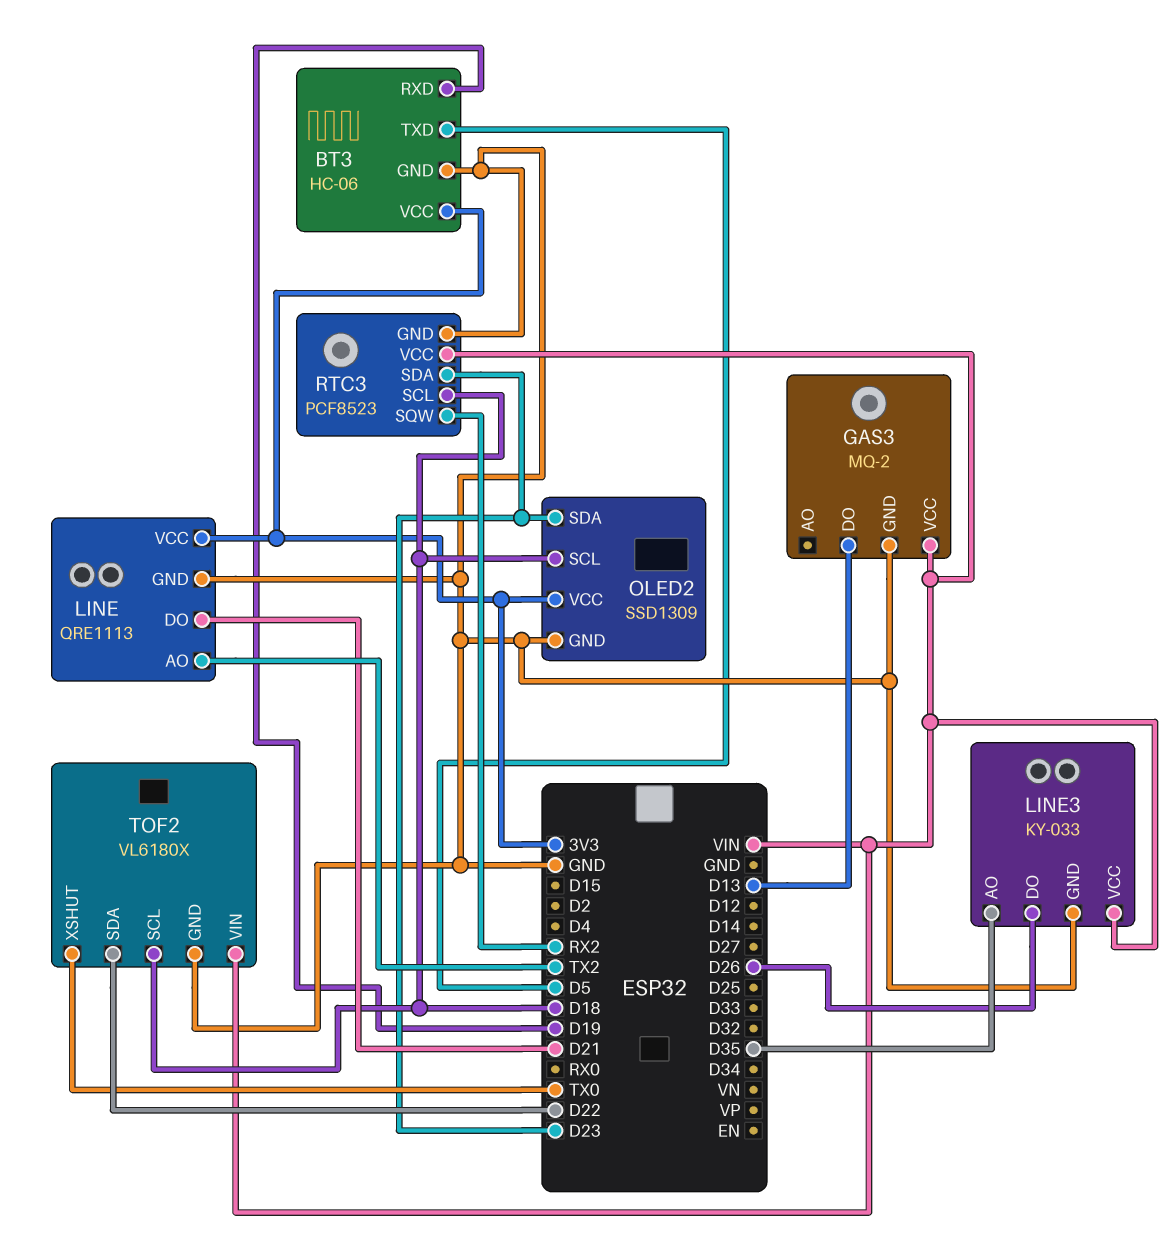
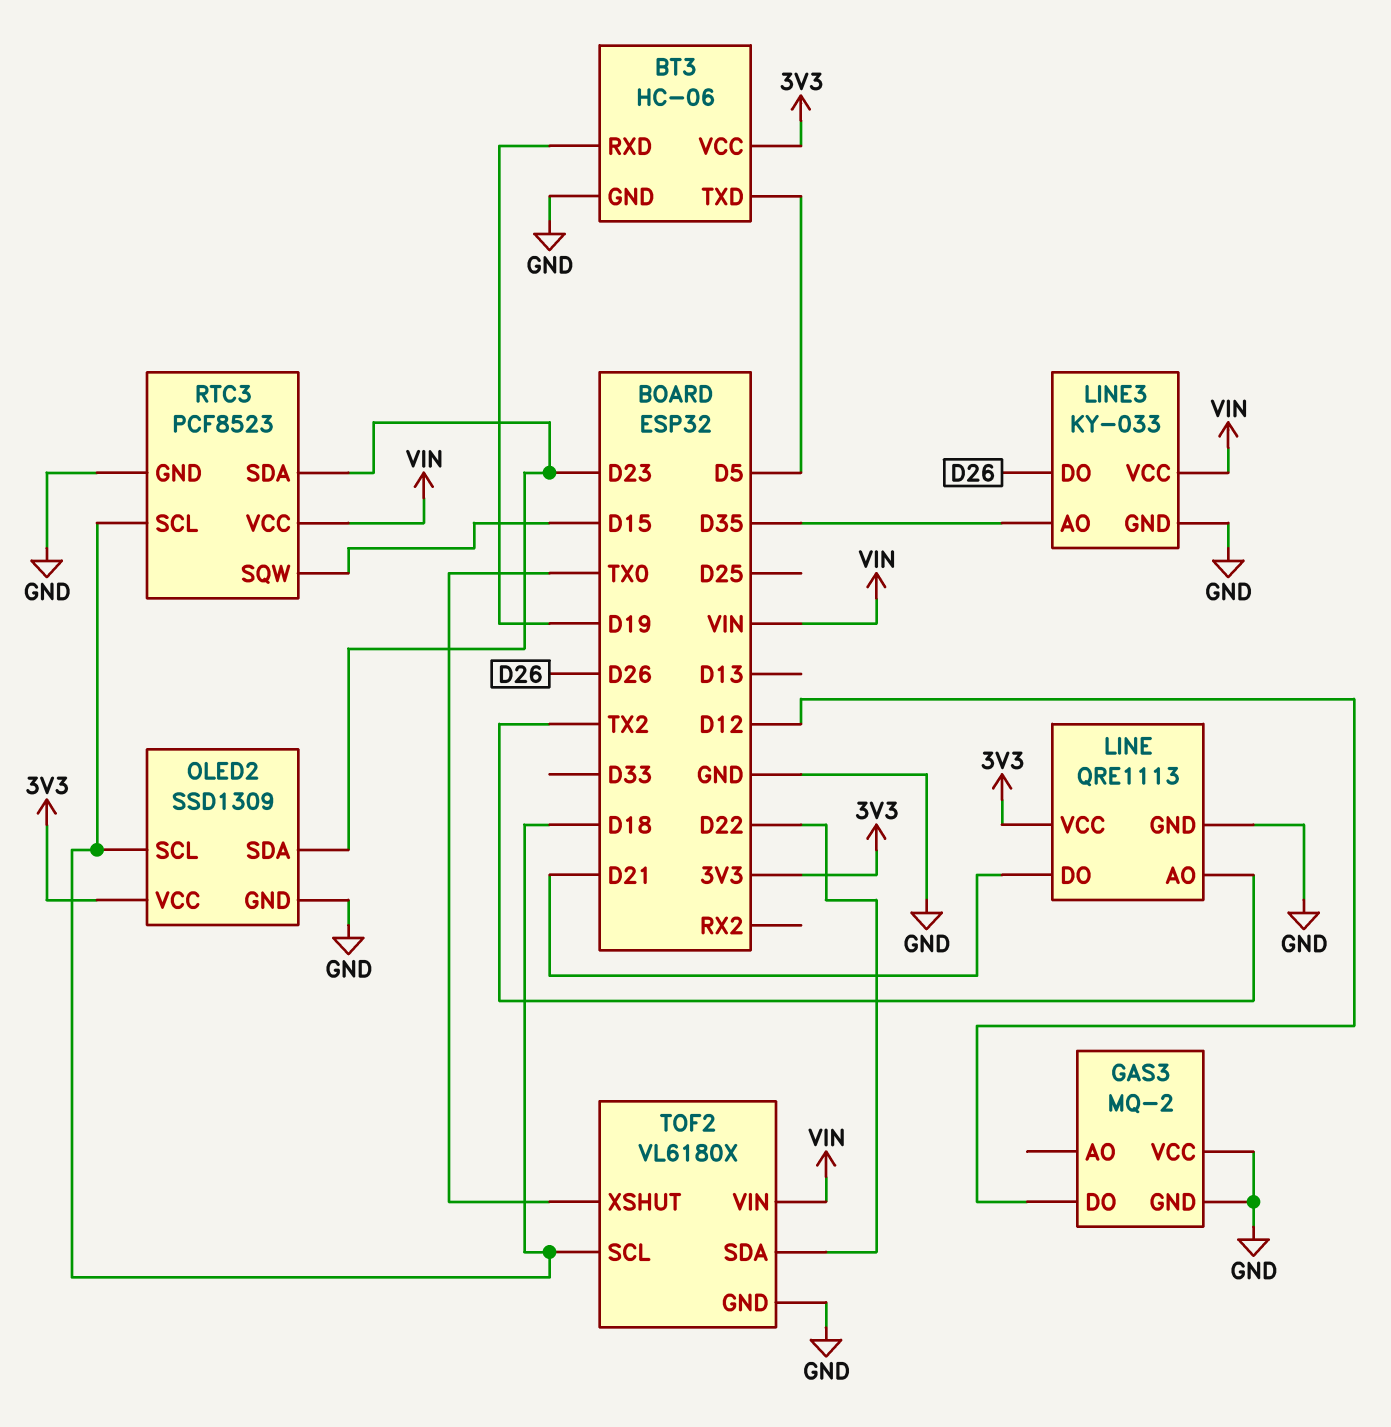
GAS3 pin DO: D13 -> D12
GAS3 pin VCC: VIN -> GND
RTC3 pin SQW: RX2 -> D15

